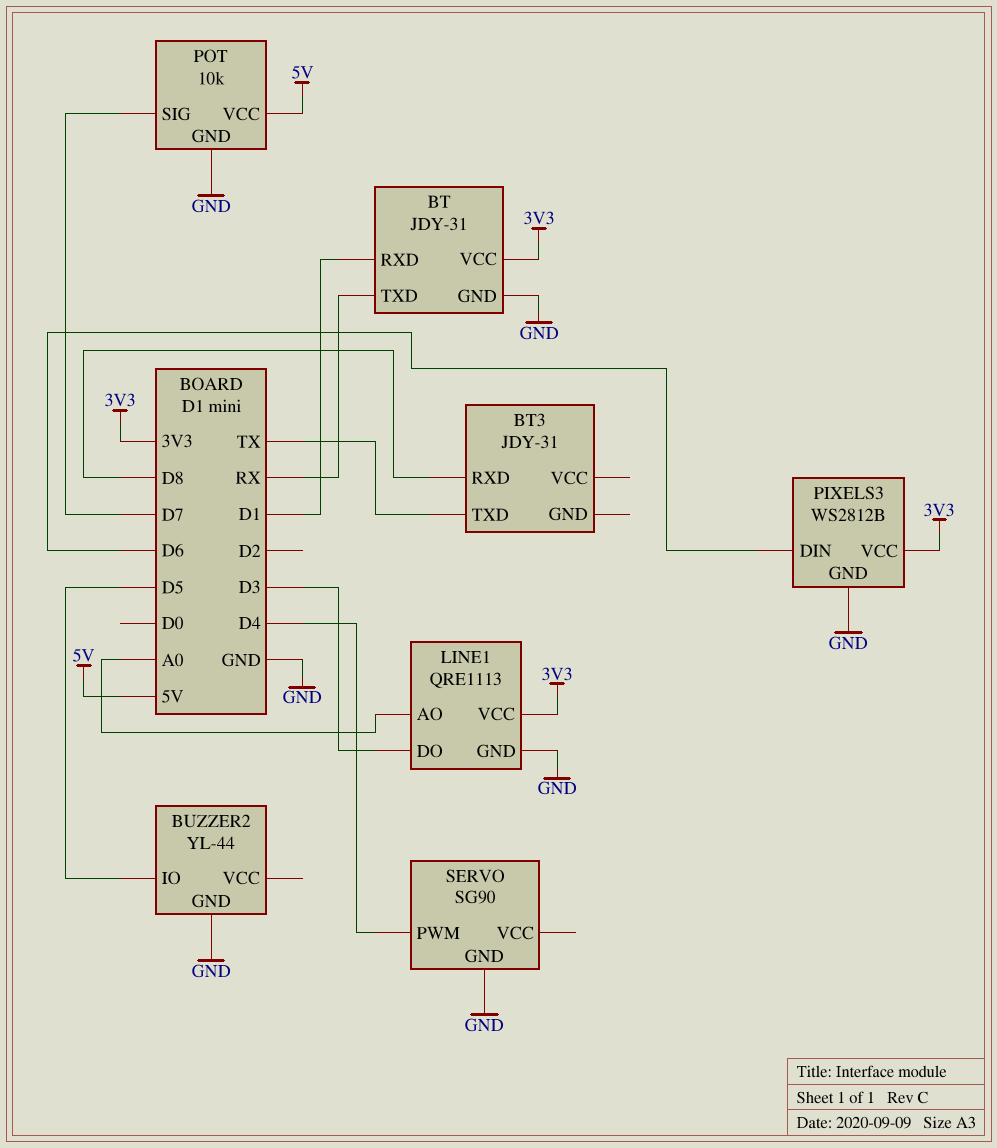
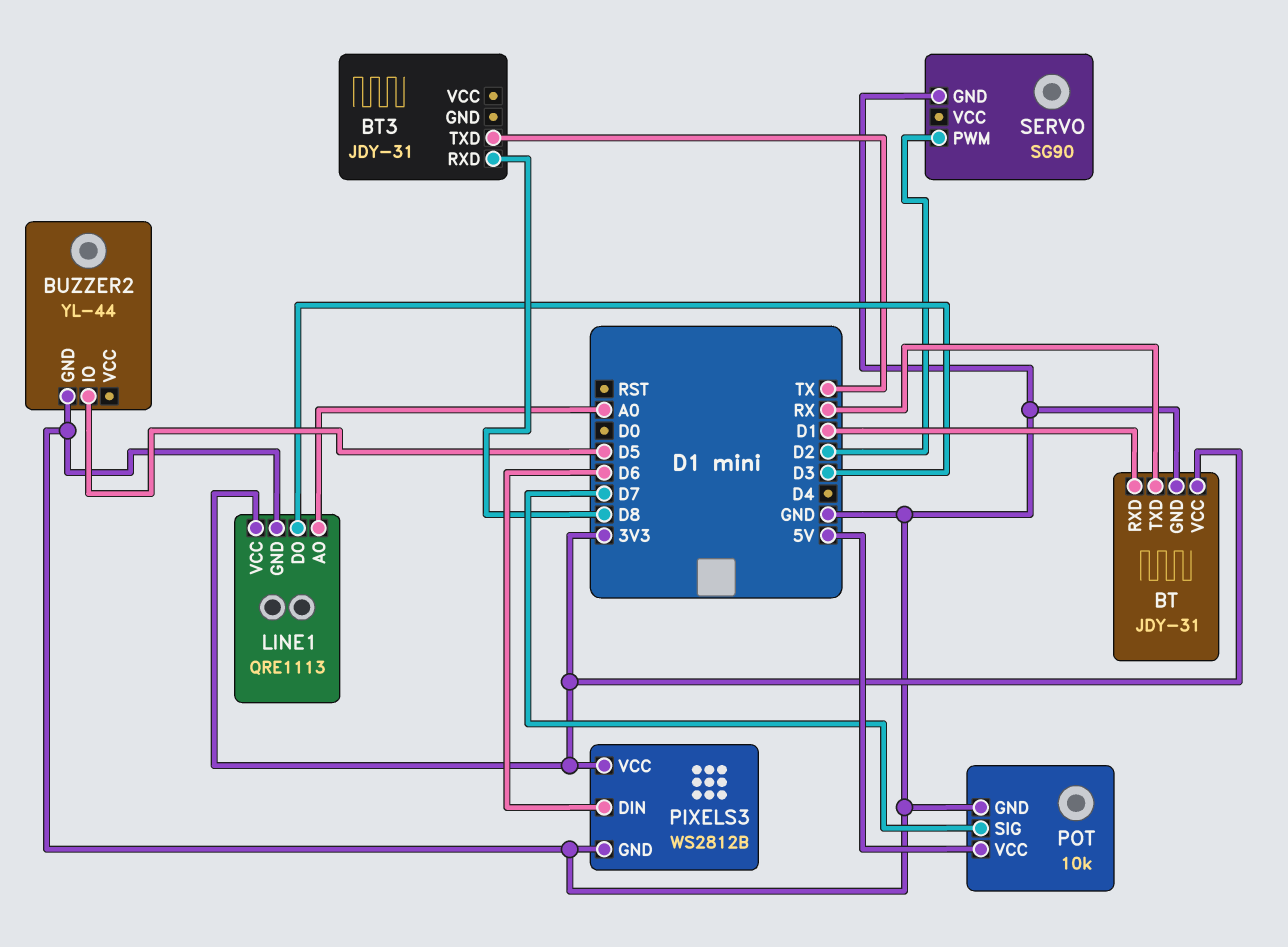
SERVO pin PWM: D4 -> D2

